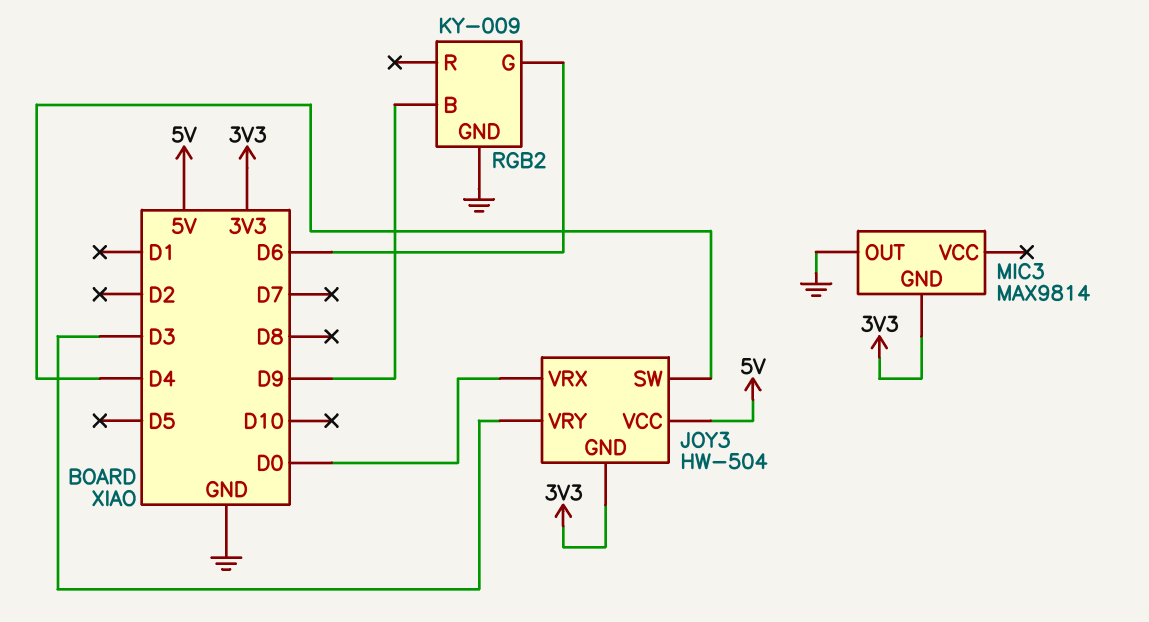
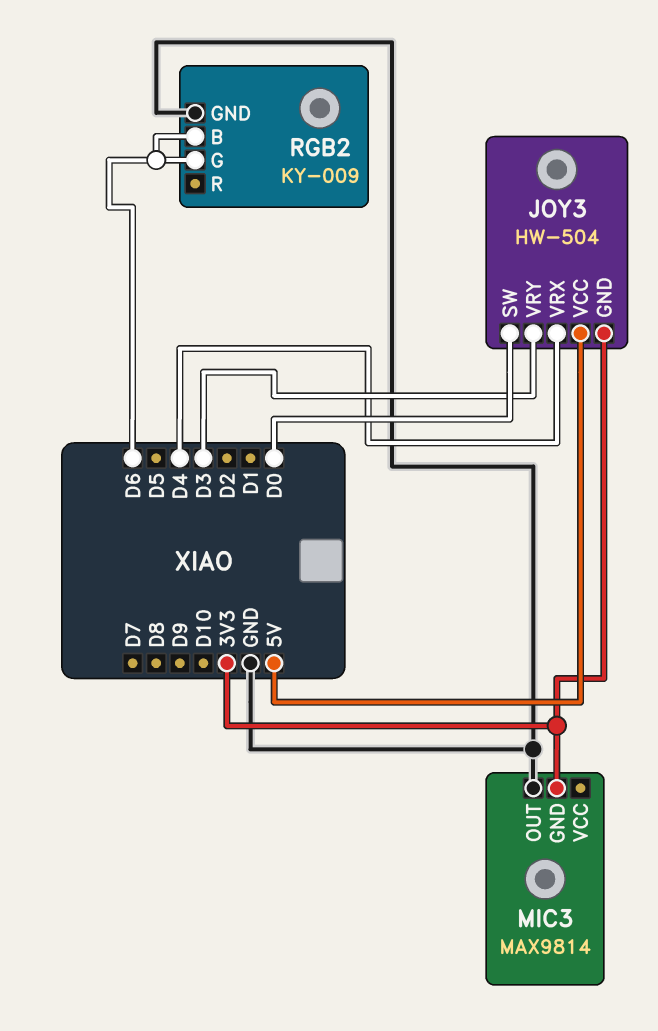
JOY3 pin SW: D4 -> D0
JOY3 pin VRX: D0 -> D4
RGB2 pin B: D9 -> D6

